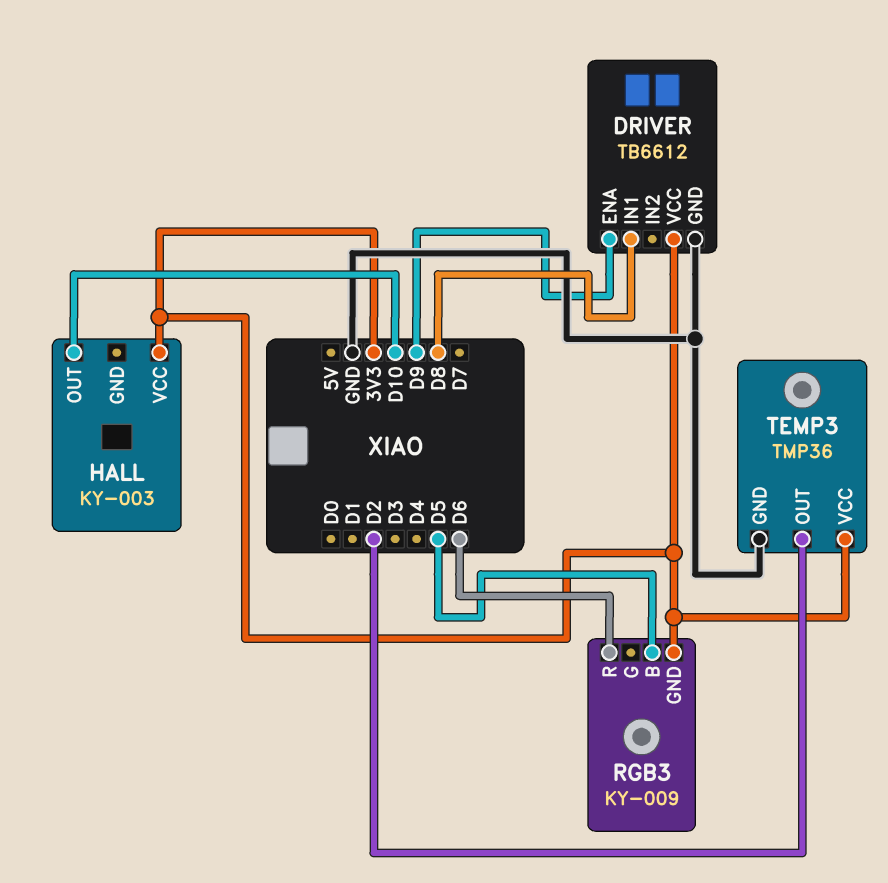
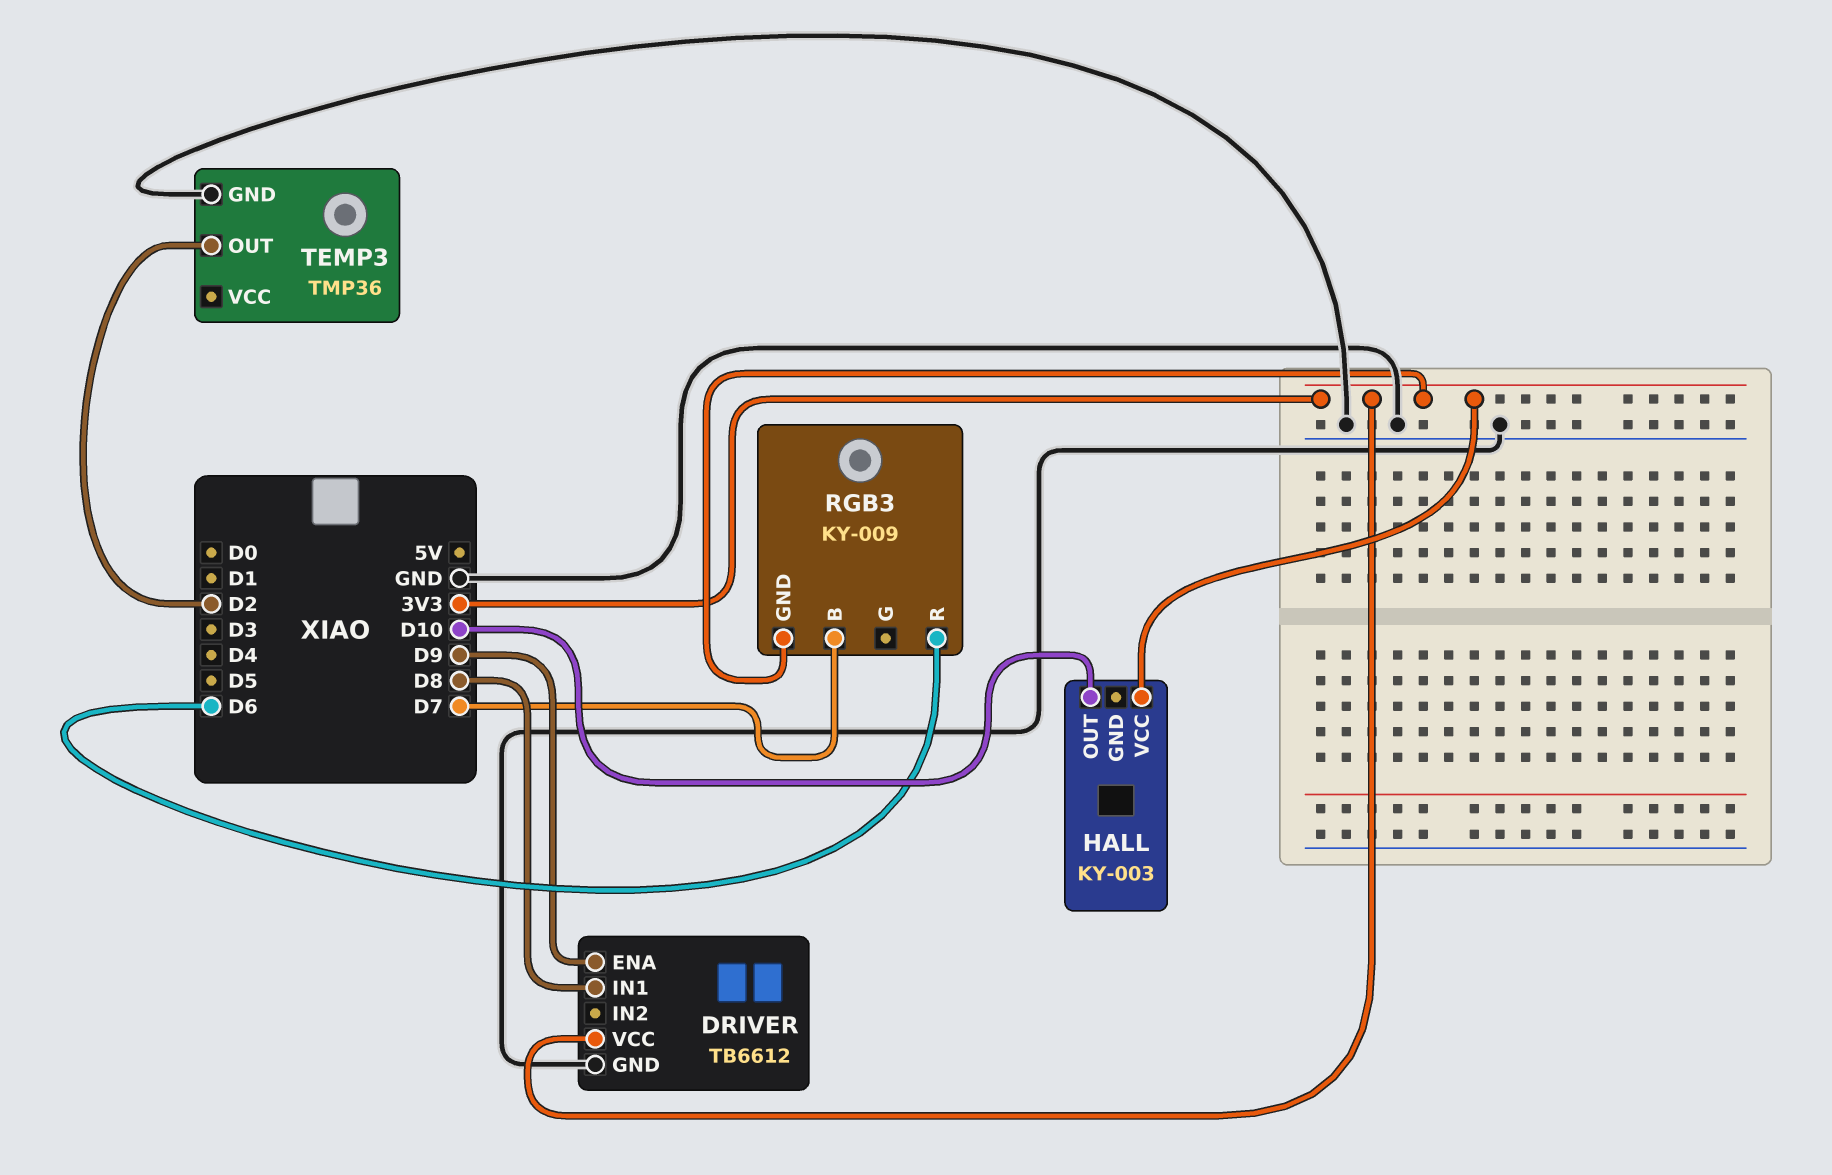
RGB3 pin B: D5 -> D7
TEMP3 pin VCC: 3V3 -> none

